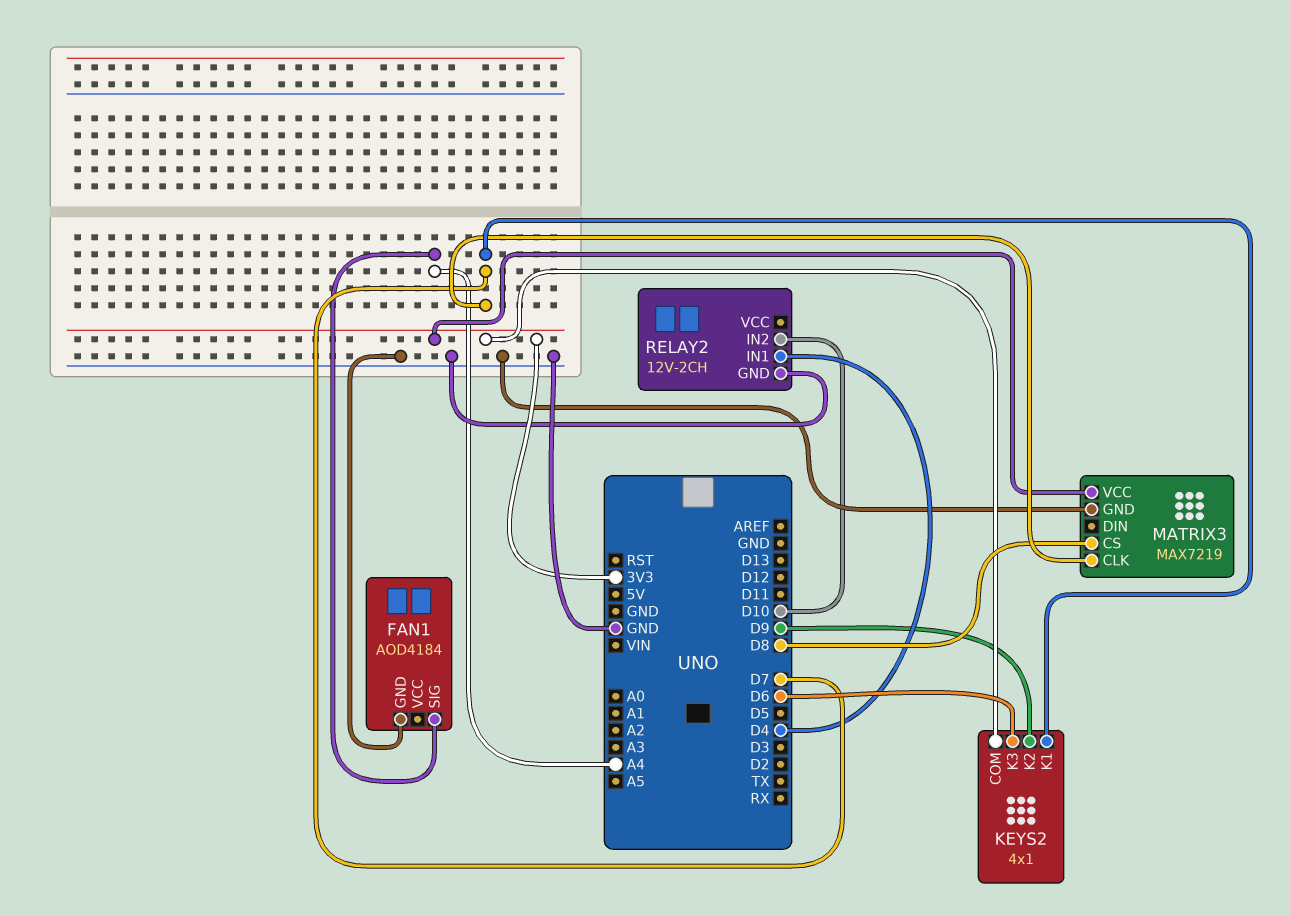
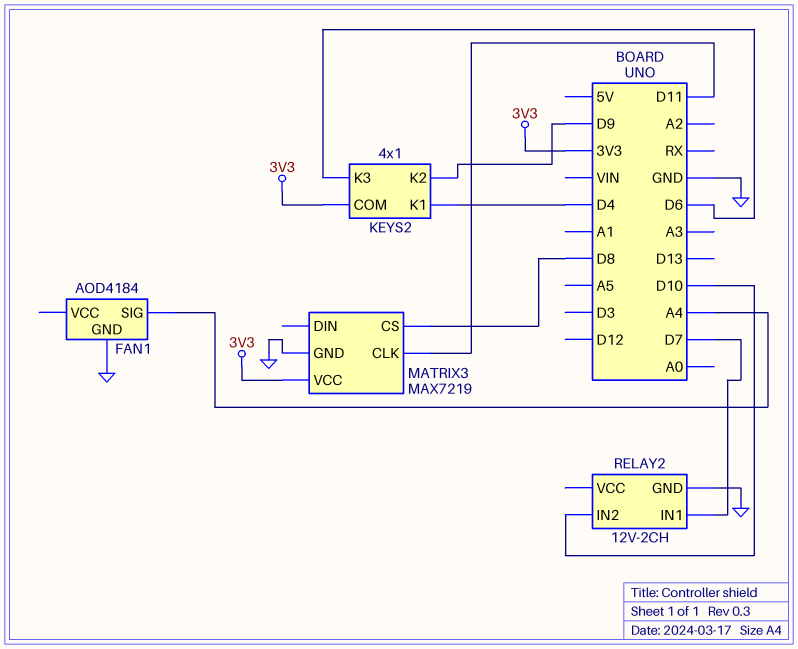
KEYS2 pin K1: D7 -> D4
MATRIX3 pin CLK: D7 -> D11
RELAY2 pin IN1: D4 -> D7

